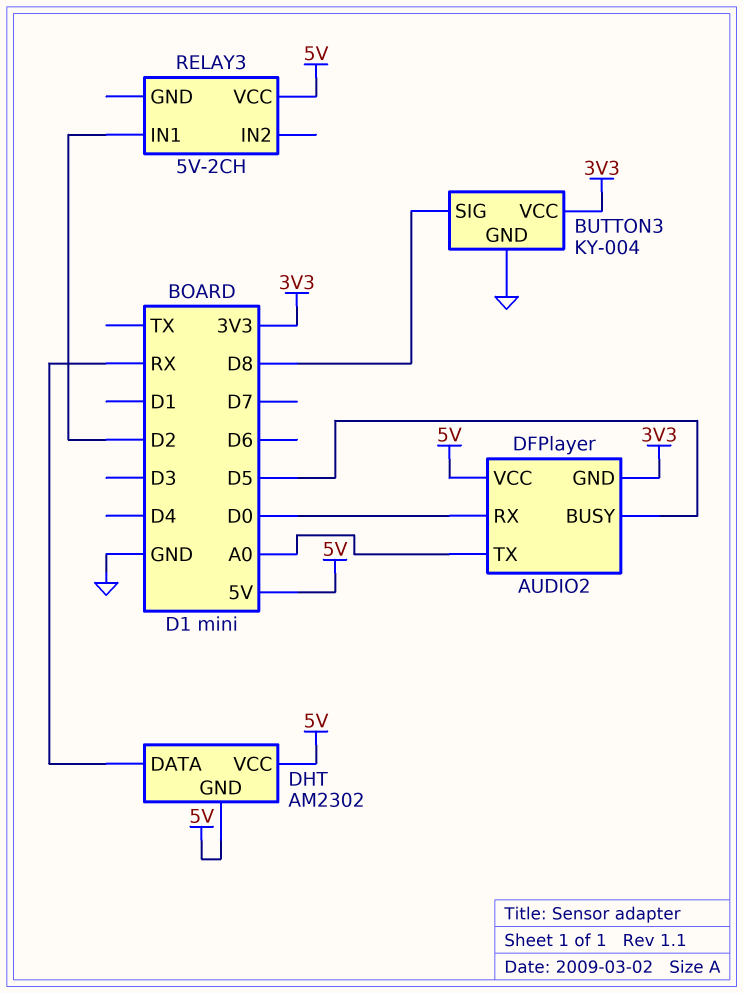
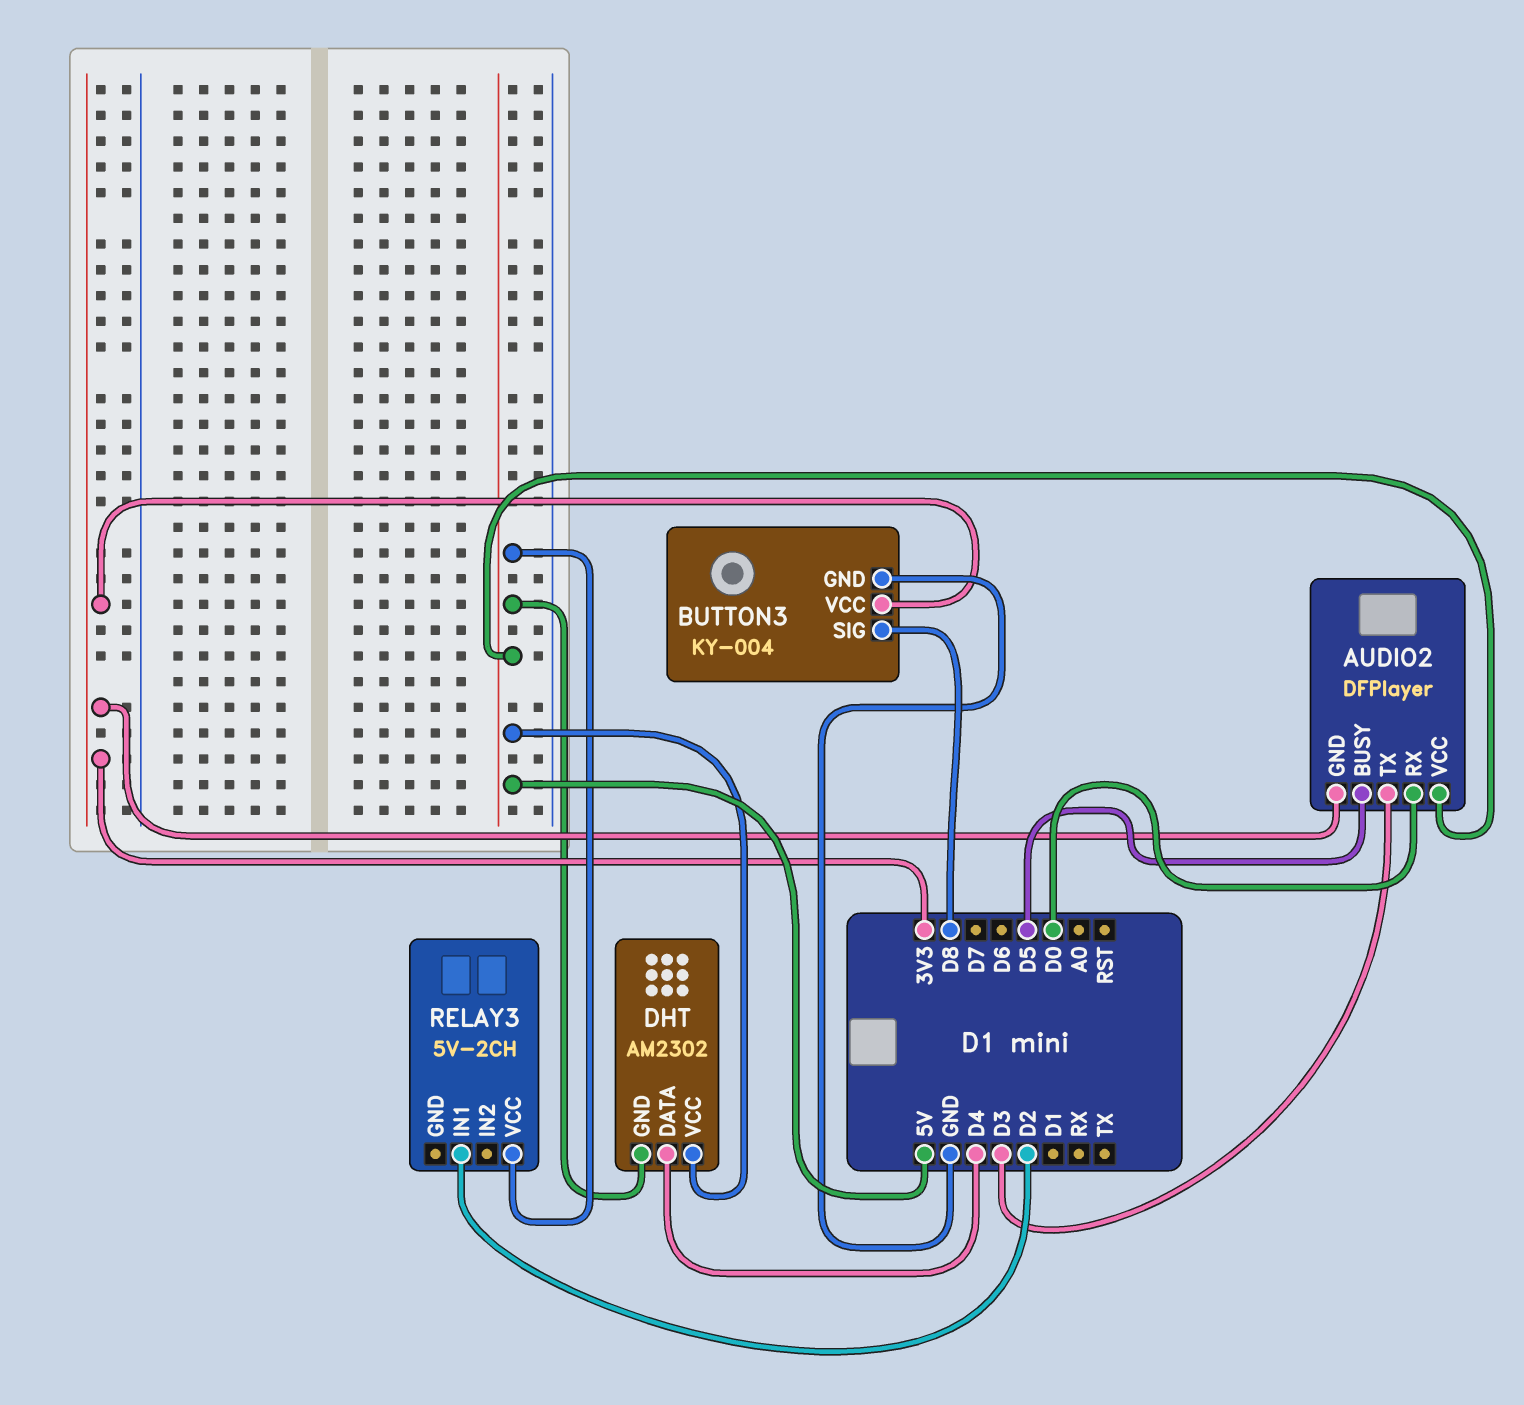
AUDIO2 pin TX: A0 -> D3
DHT pin DATA: RX -> D4

